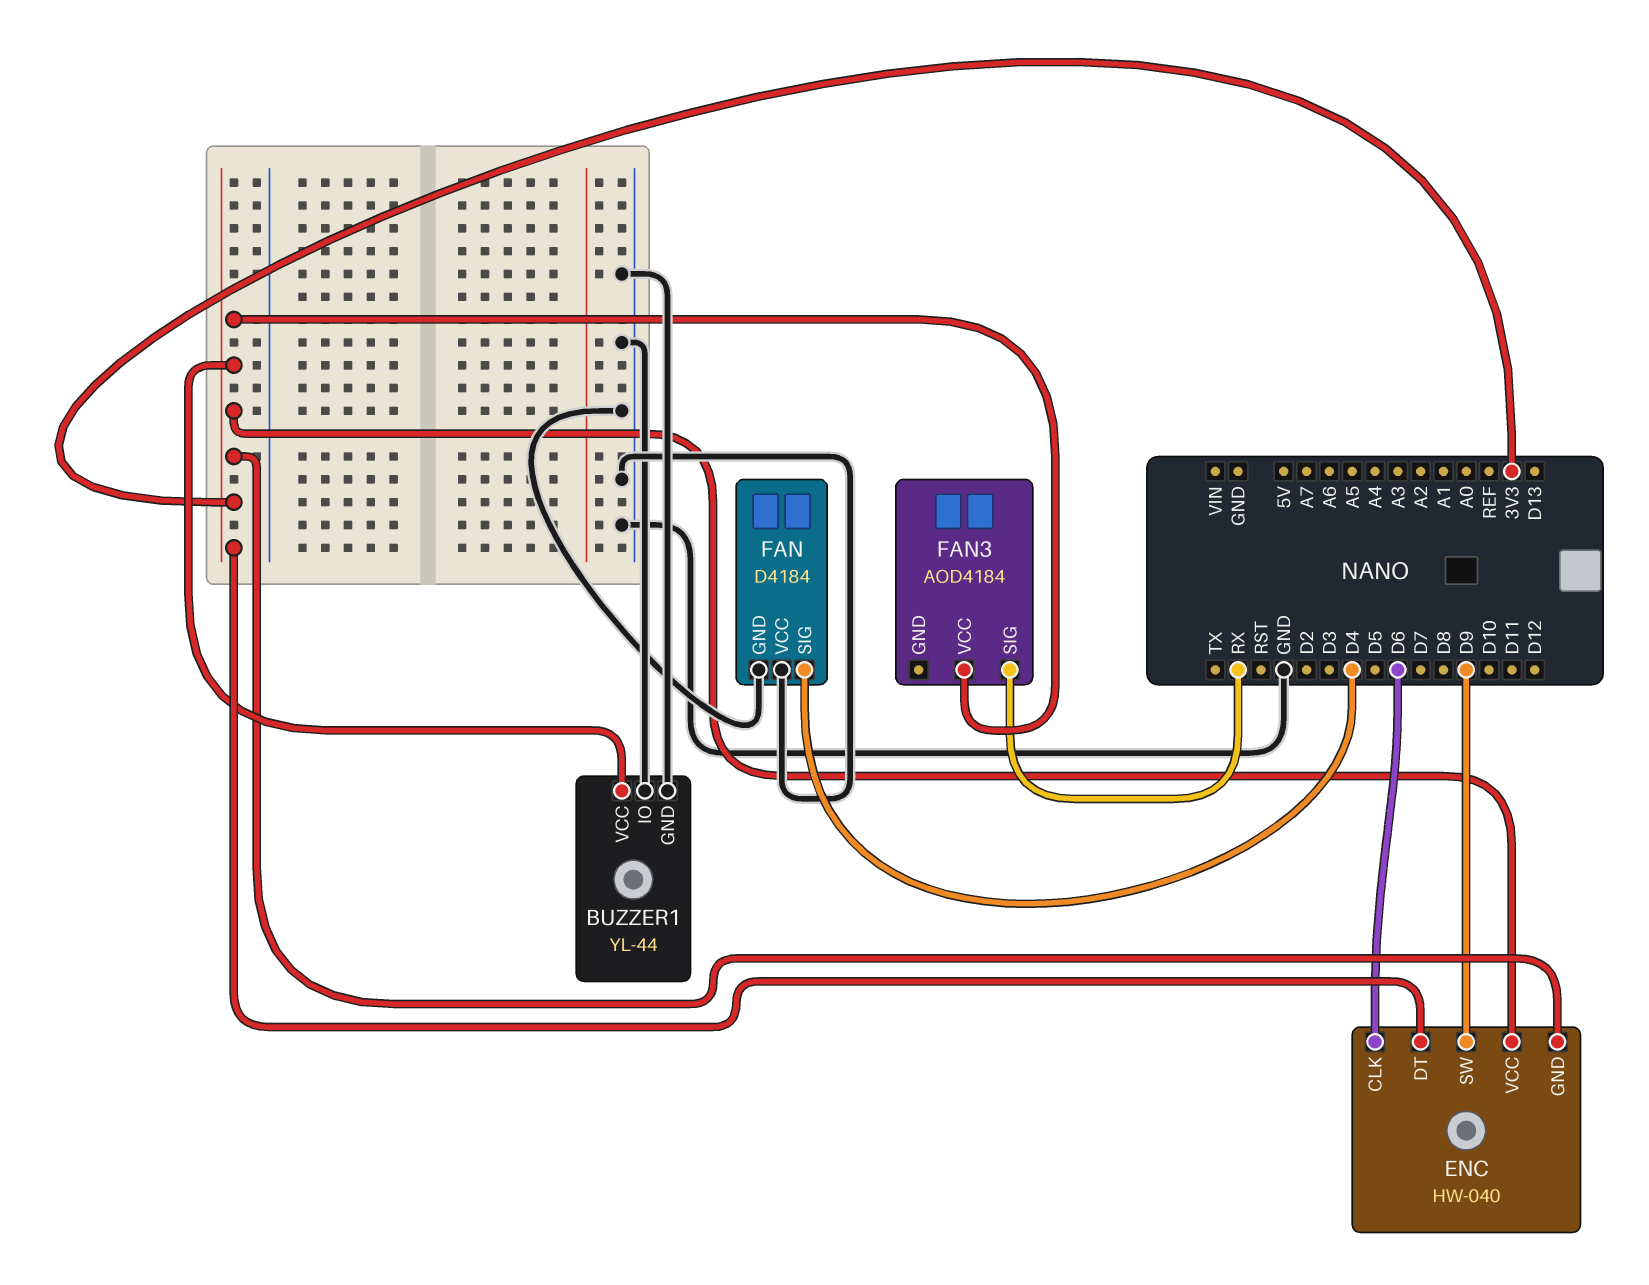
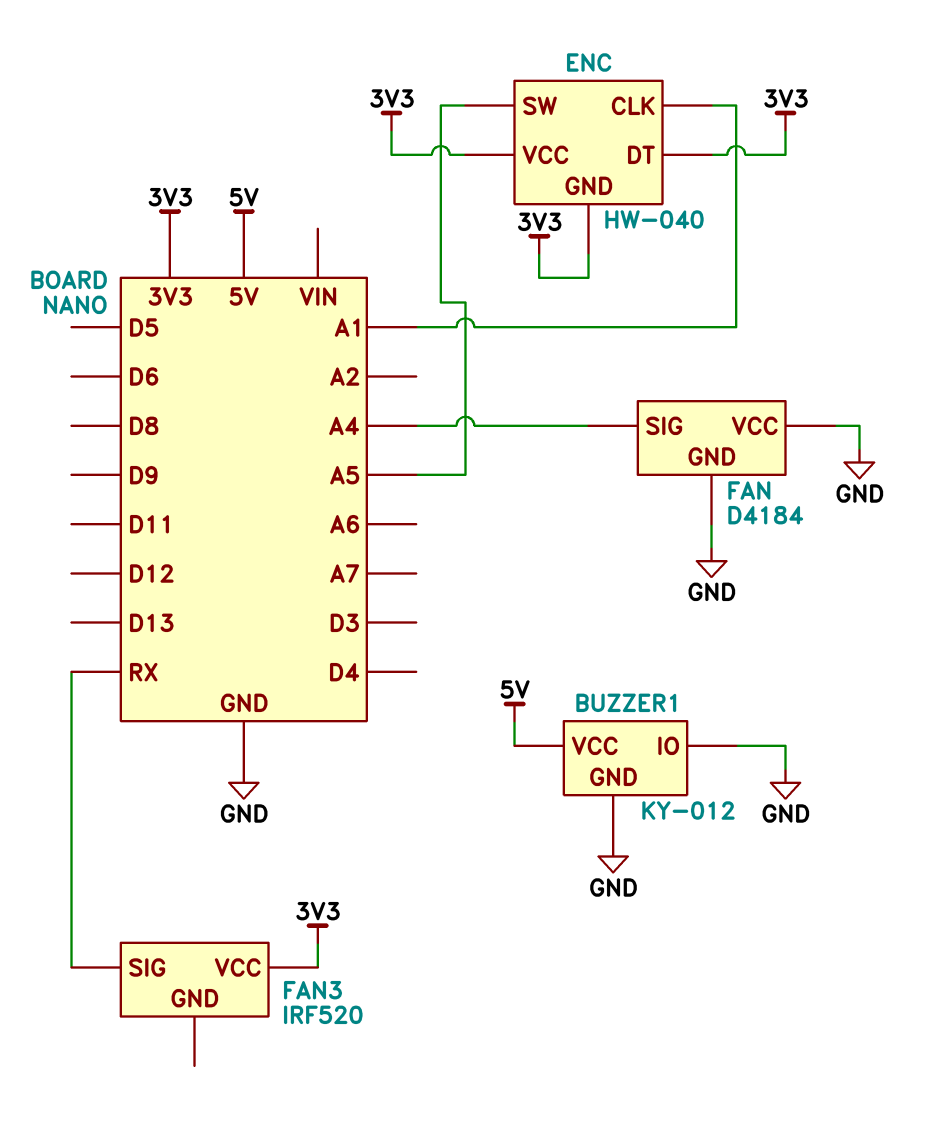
BUZZER1: YL-44 -> KY-012
BUZZER1 pin VCC: 3V3 -> 5V
ENC pin CLK: D6 -> A1
ENC pin SW: D9 -> A5
FAN pin SIG: D4 -> A4
FAN3: AOD4184 -> IRF520

